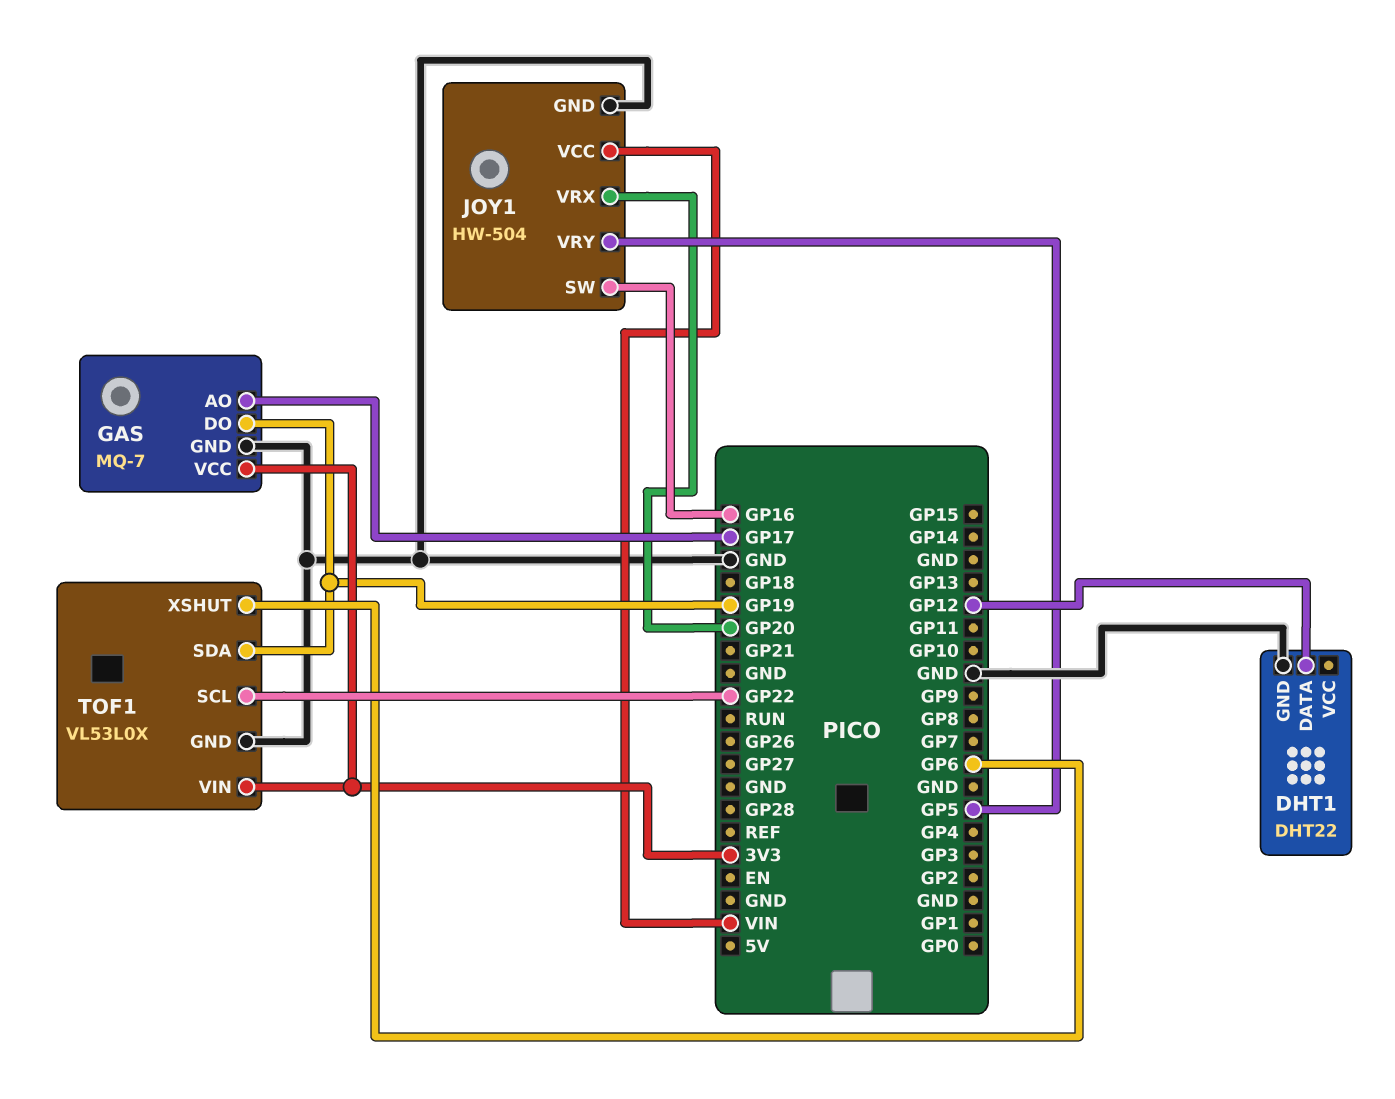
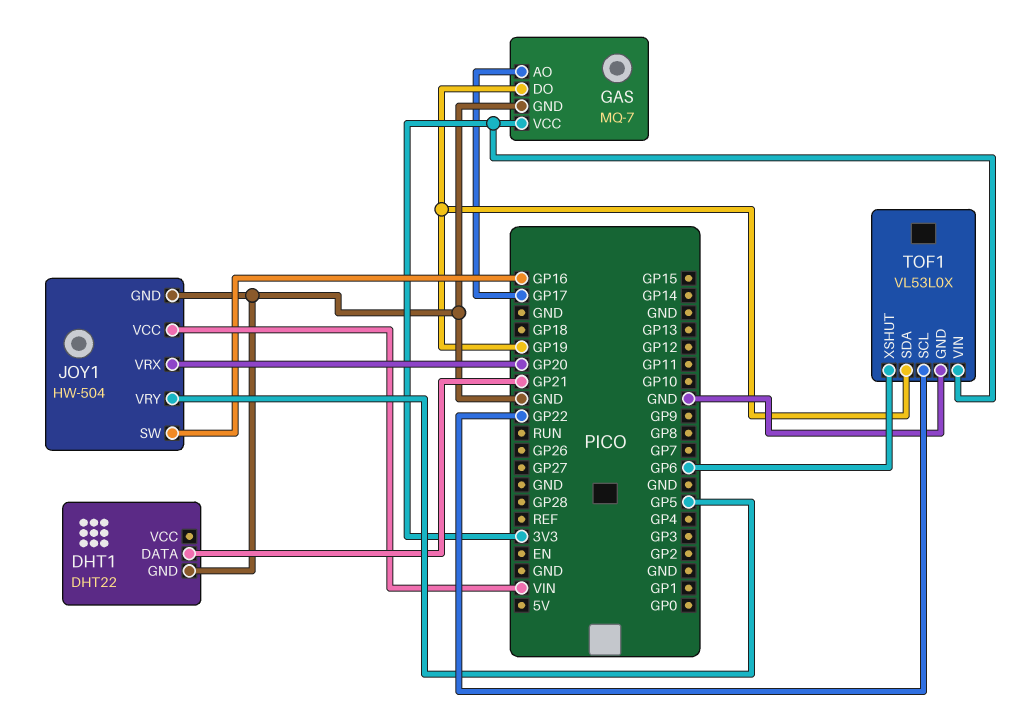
DHT1 pin DATA: GP12 -> GP21

